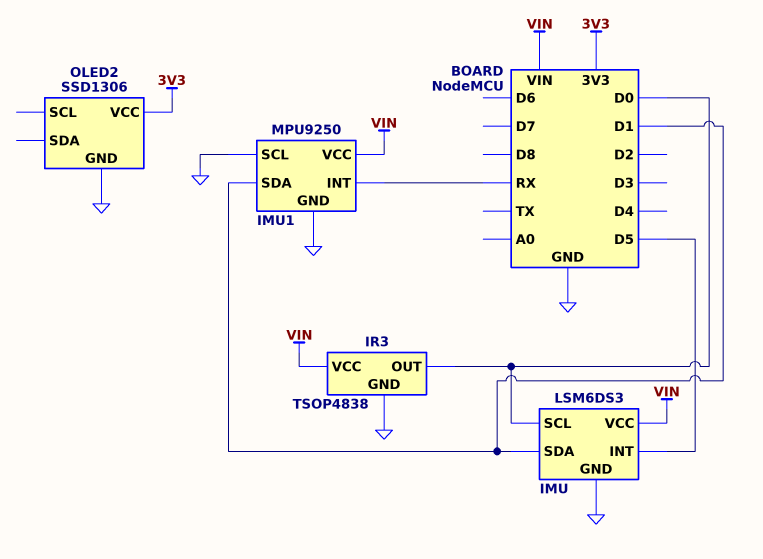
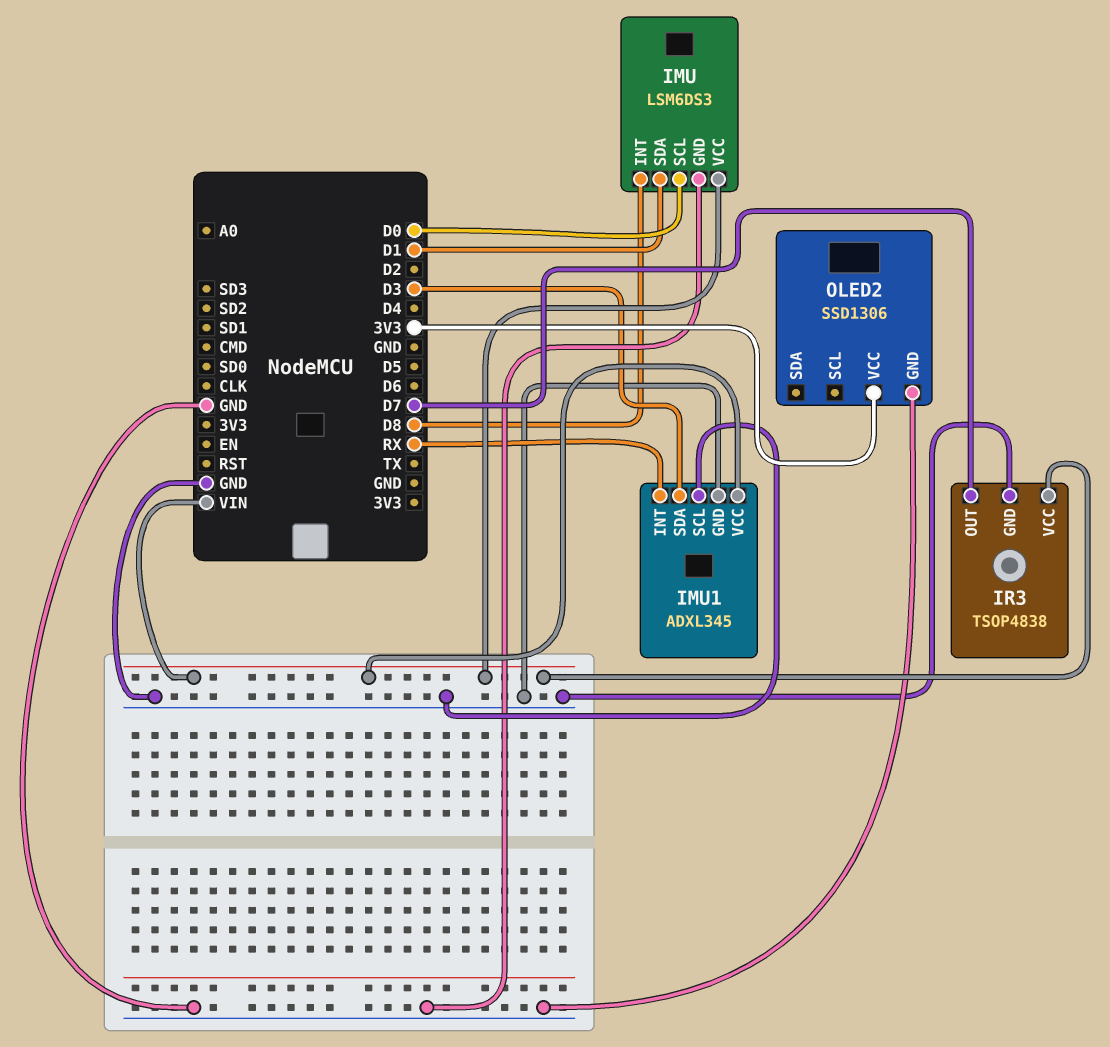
IMU pin INT: D5 -> D8
IMU1: MPU9250 -> ADXL345
IMU1 pin SDA: D1 -> D3
IR3 pin OUT: D0 -> D7

